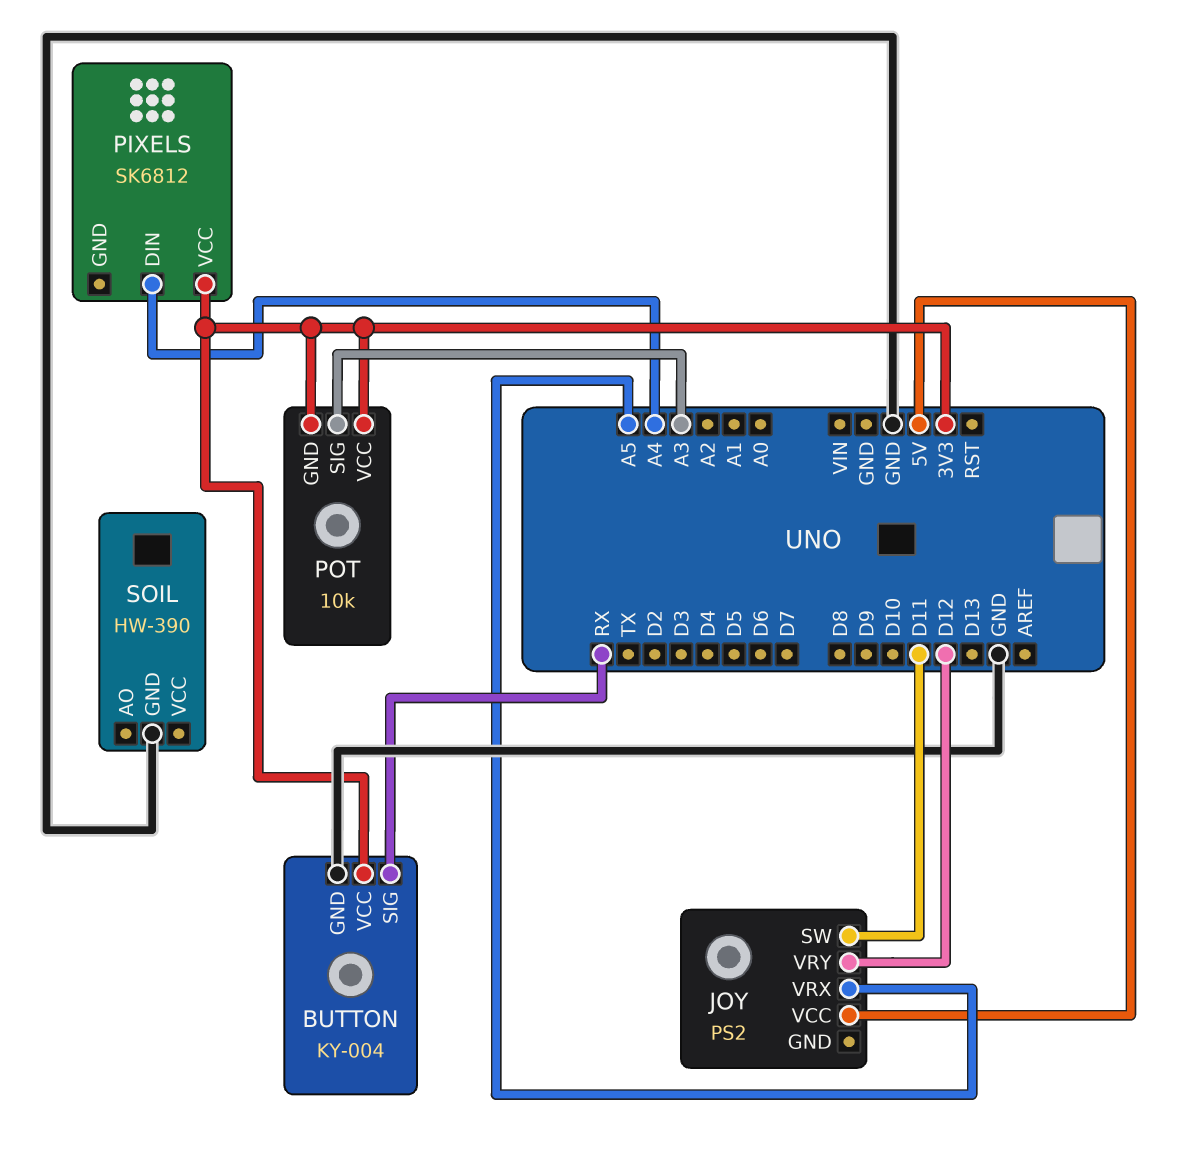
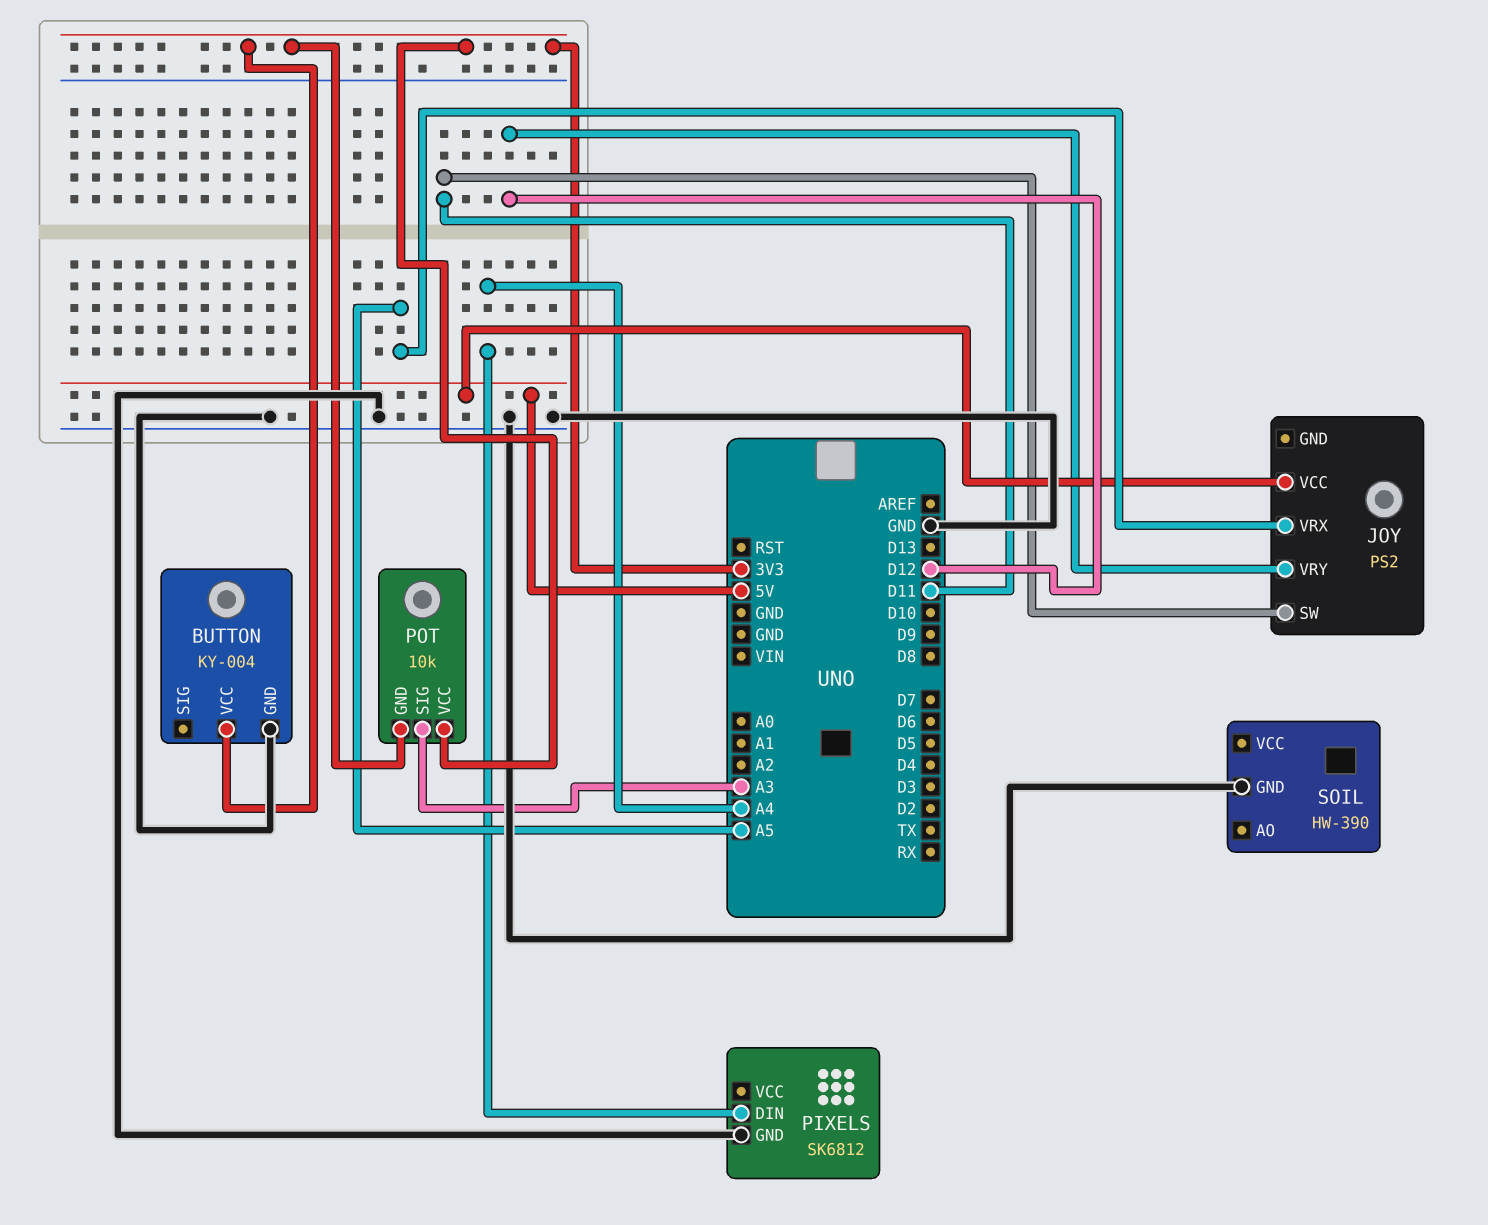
BUTTON pin SIG: RX -> none
PIXELS pin GND: none -> GND
PIXELS pin VCC: 3V3 -> none

